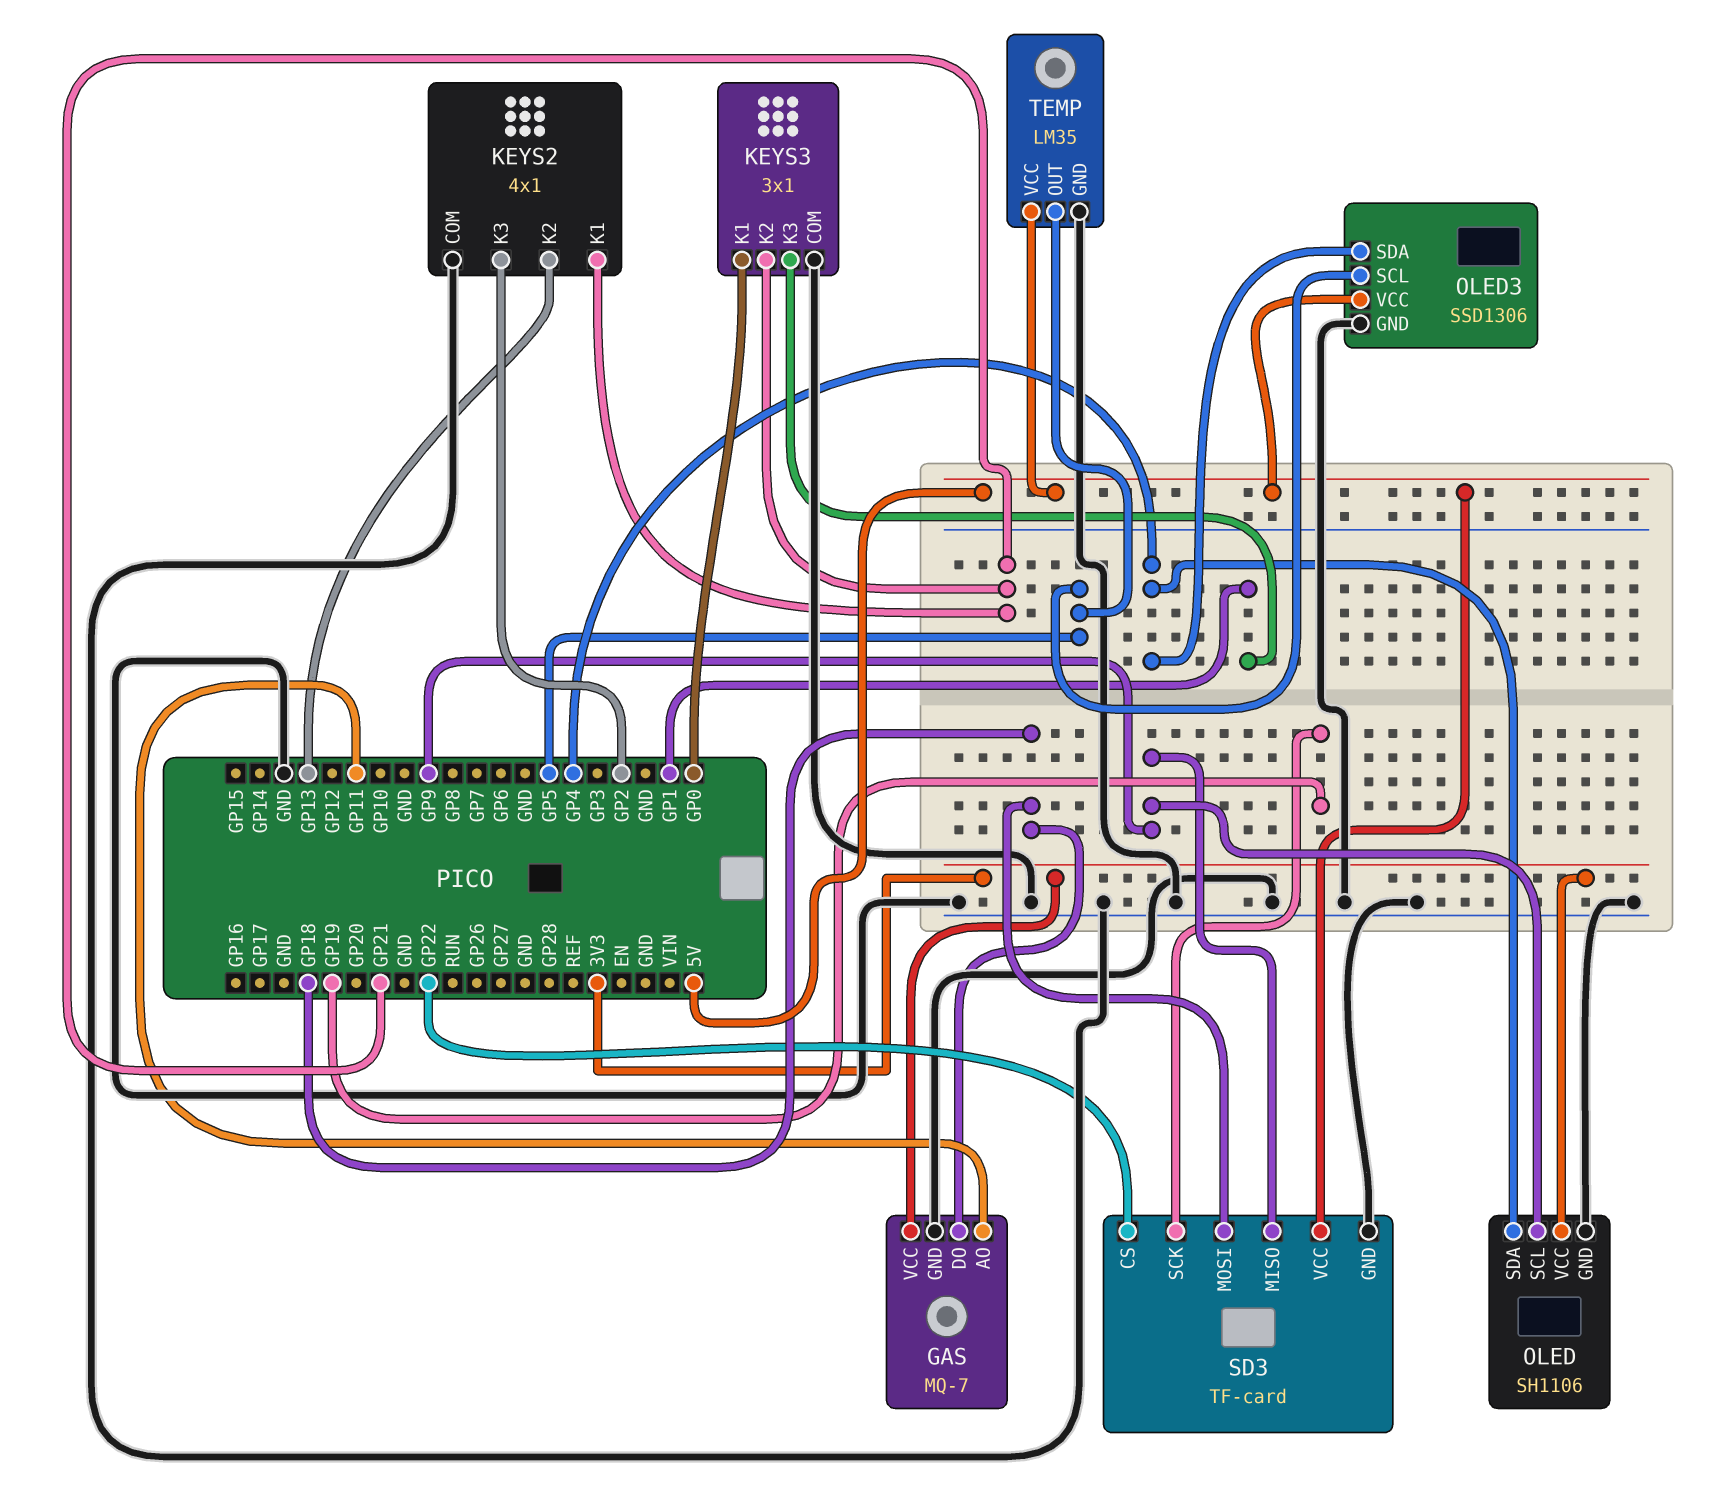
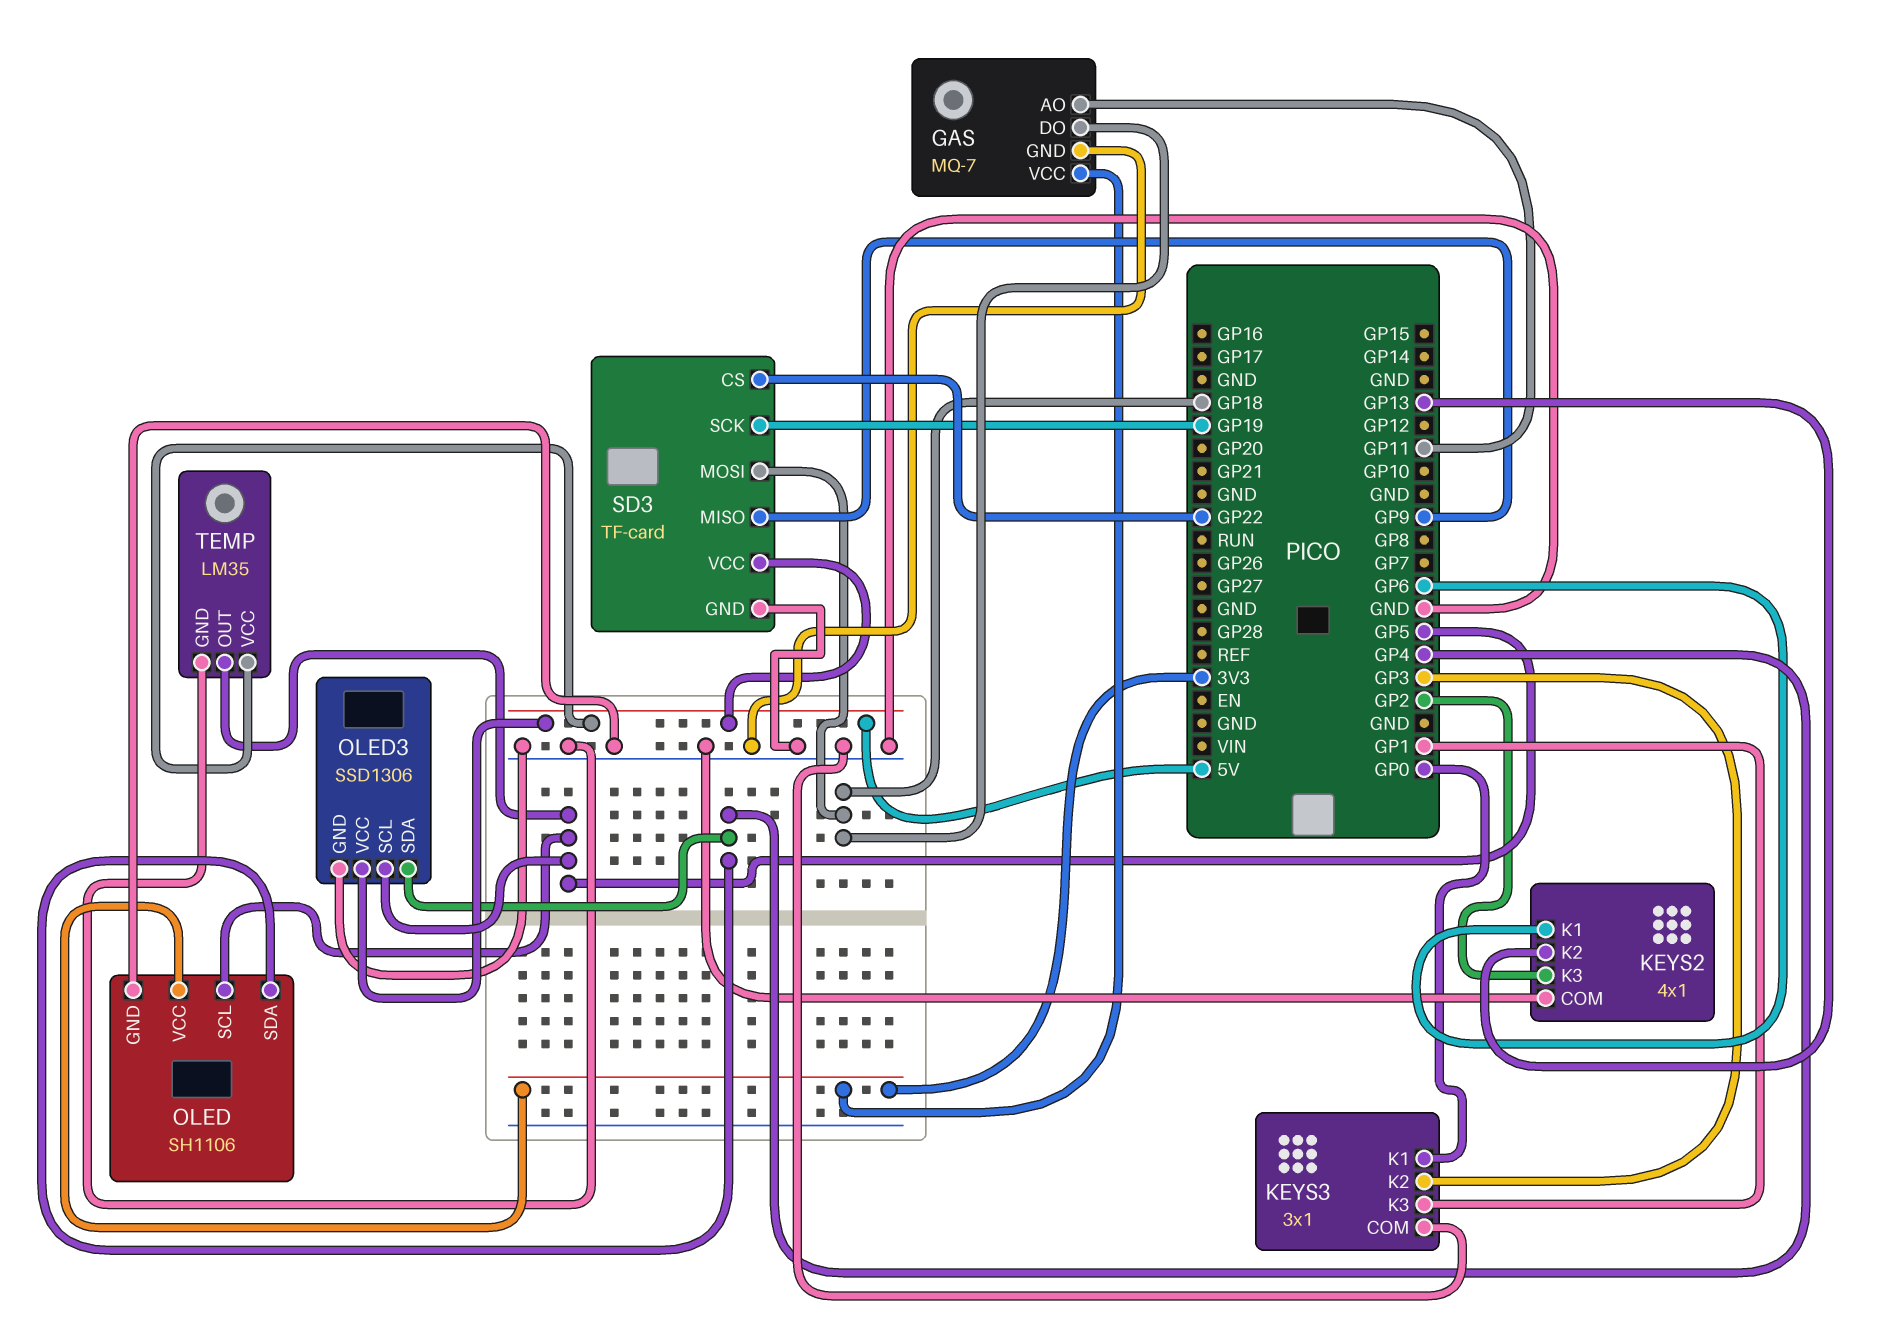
KEYS2 pin K1: GP21 -> GP6
KEYS3 pin K2: GP21 -> GP3
OLED pin SCL: GP9 -> GP5

